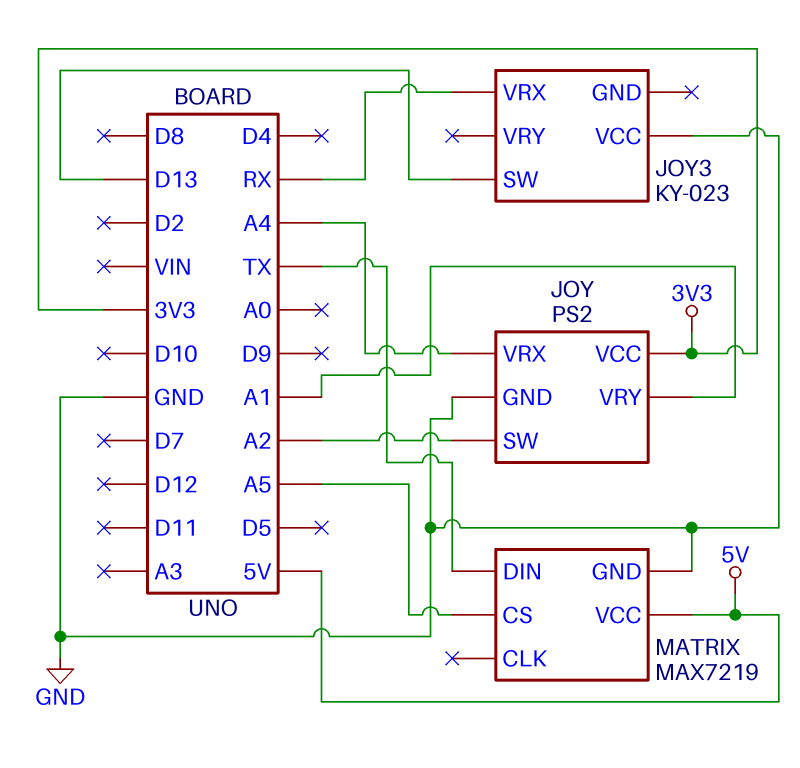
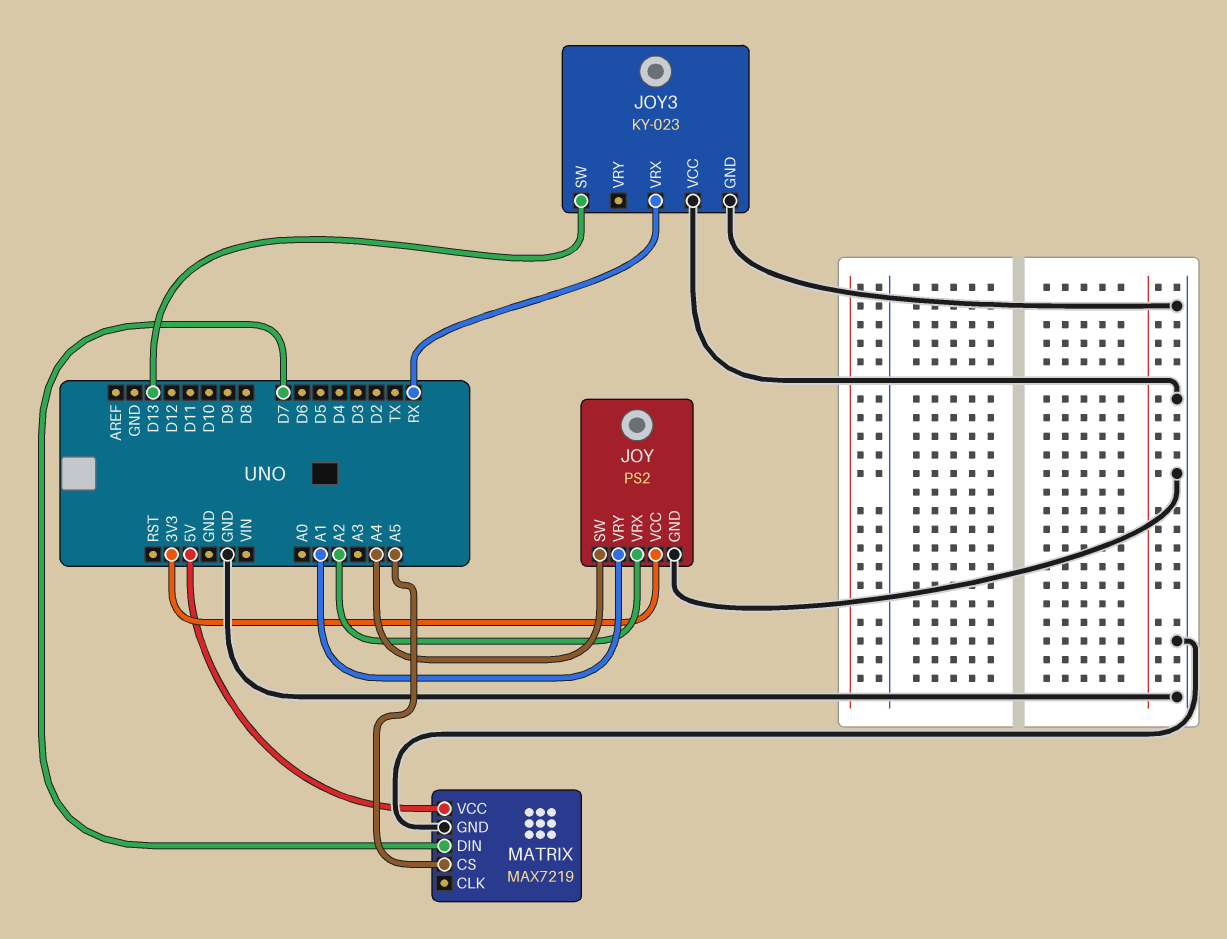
JOY pin SW: A2 -> A4
JOY pin VRX: A4 -> A2
JOY3 pin GND: none -> GND
MATRIX pin DIN: TX -> D7

